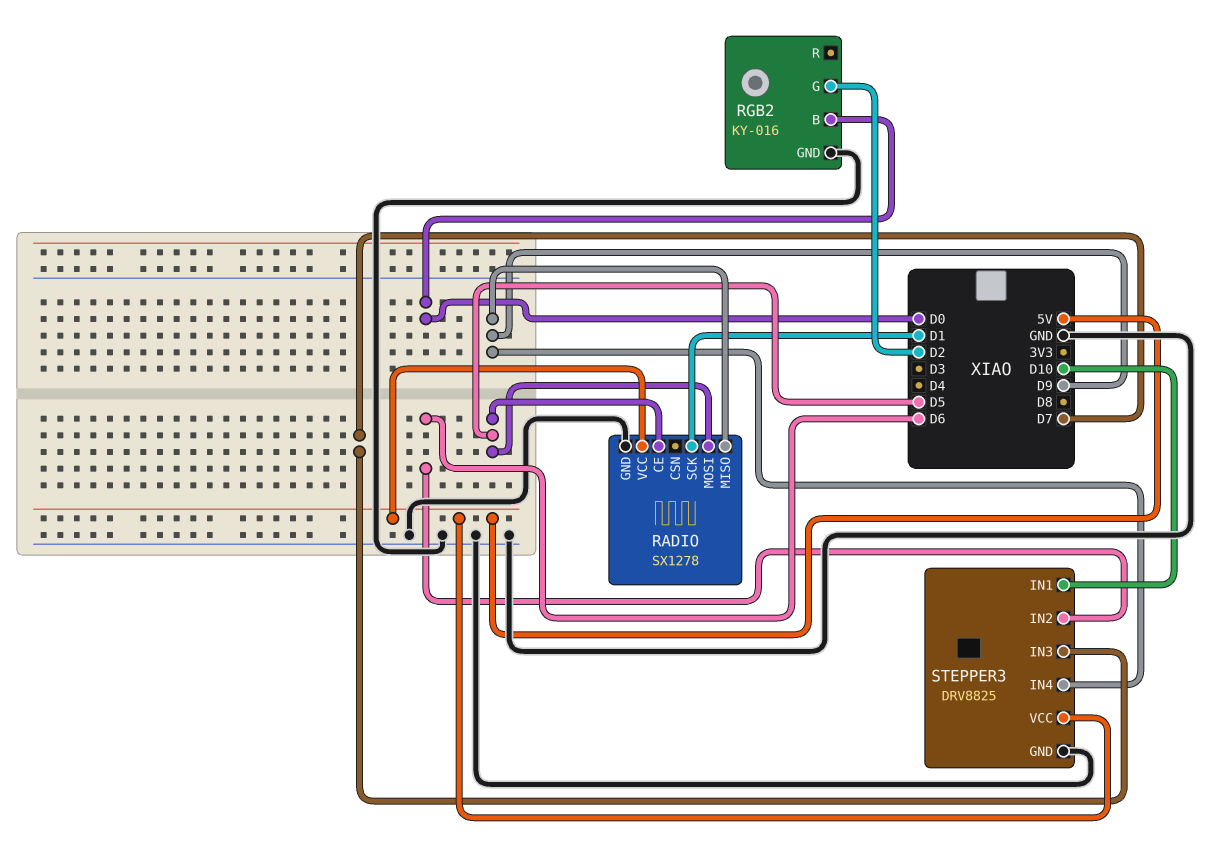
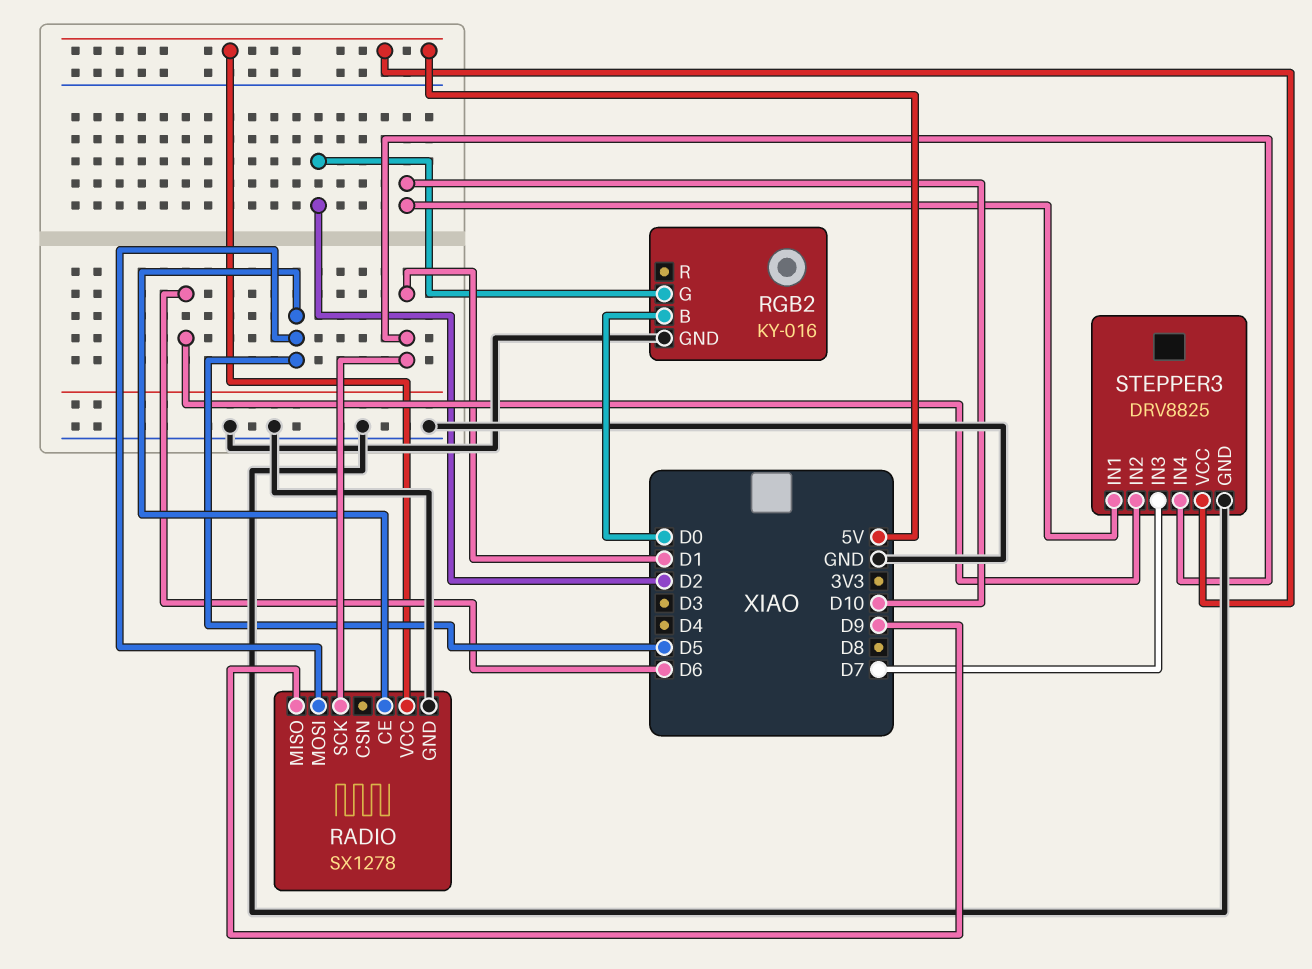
STEPPER3 pin IN4: D9 -> D1

